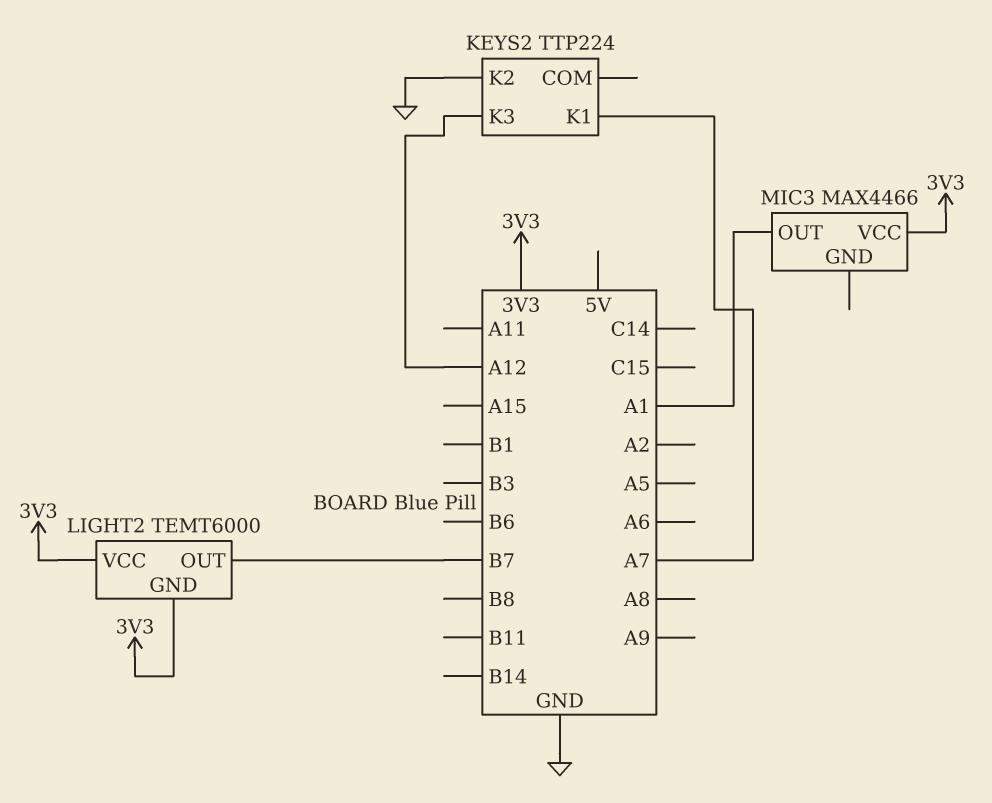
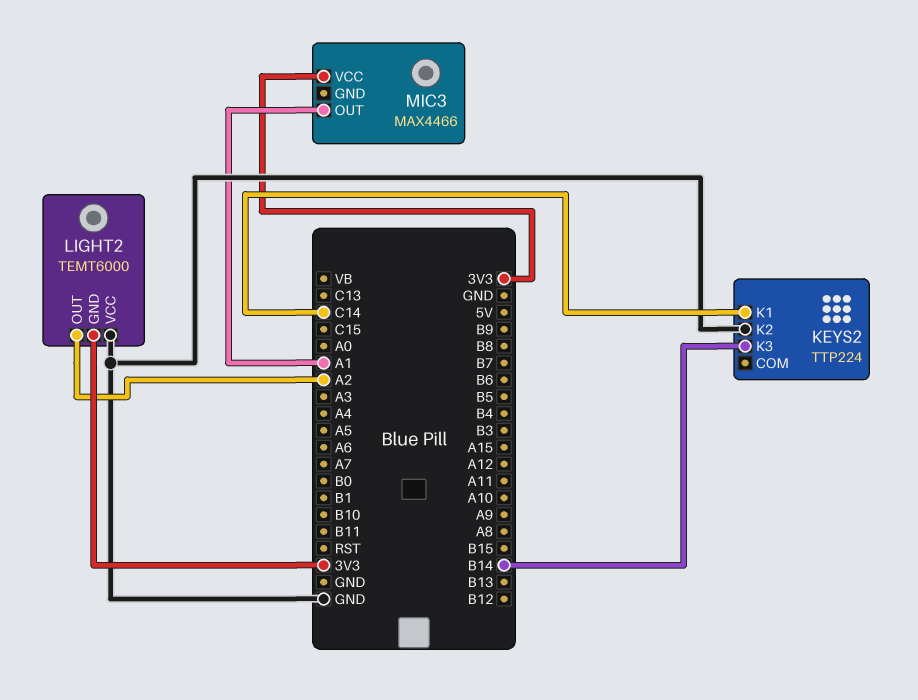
KEYS2 pin K1: A7 -> C14
KEYS2 pin K3: A12 -> B14
LIGHT2 pin OUT: B7 -> A2
LIGHT2 pin VCC: 3V3 -> GND

